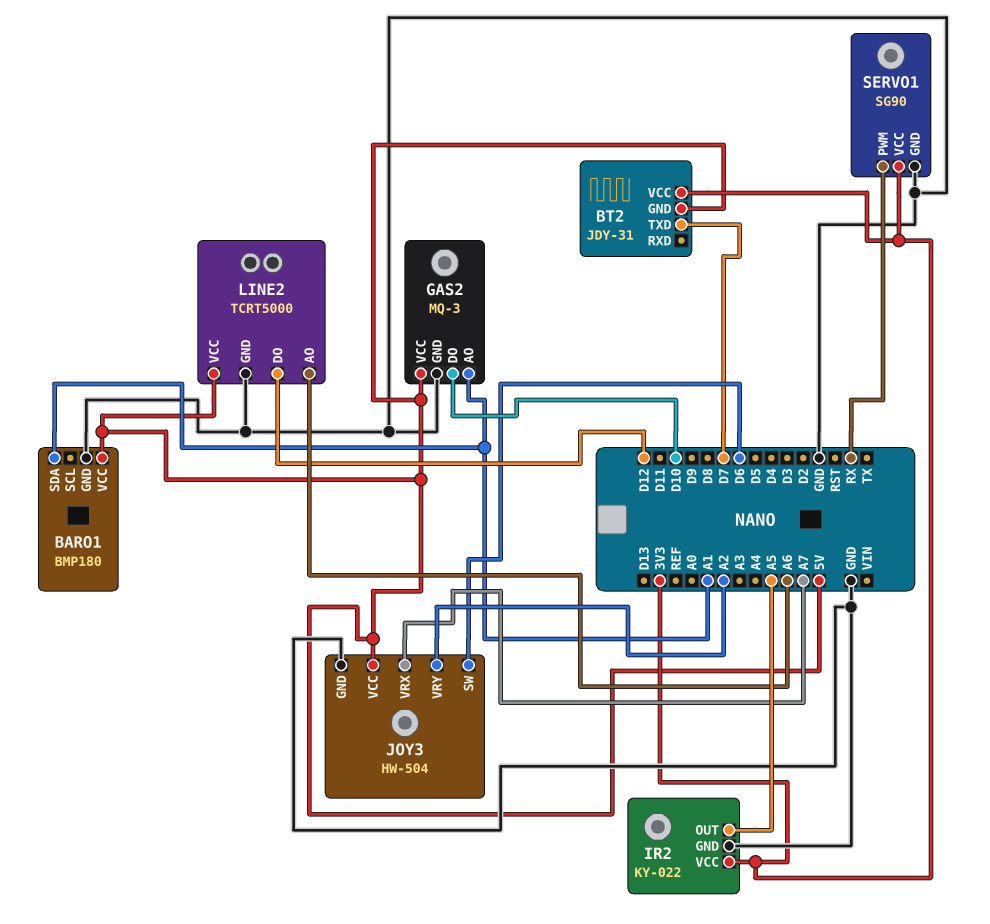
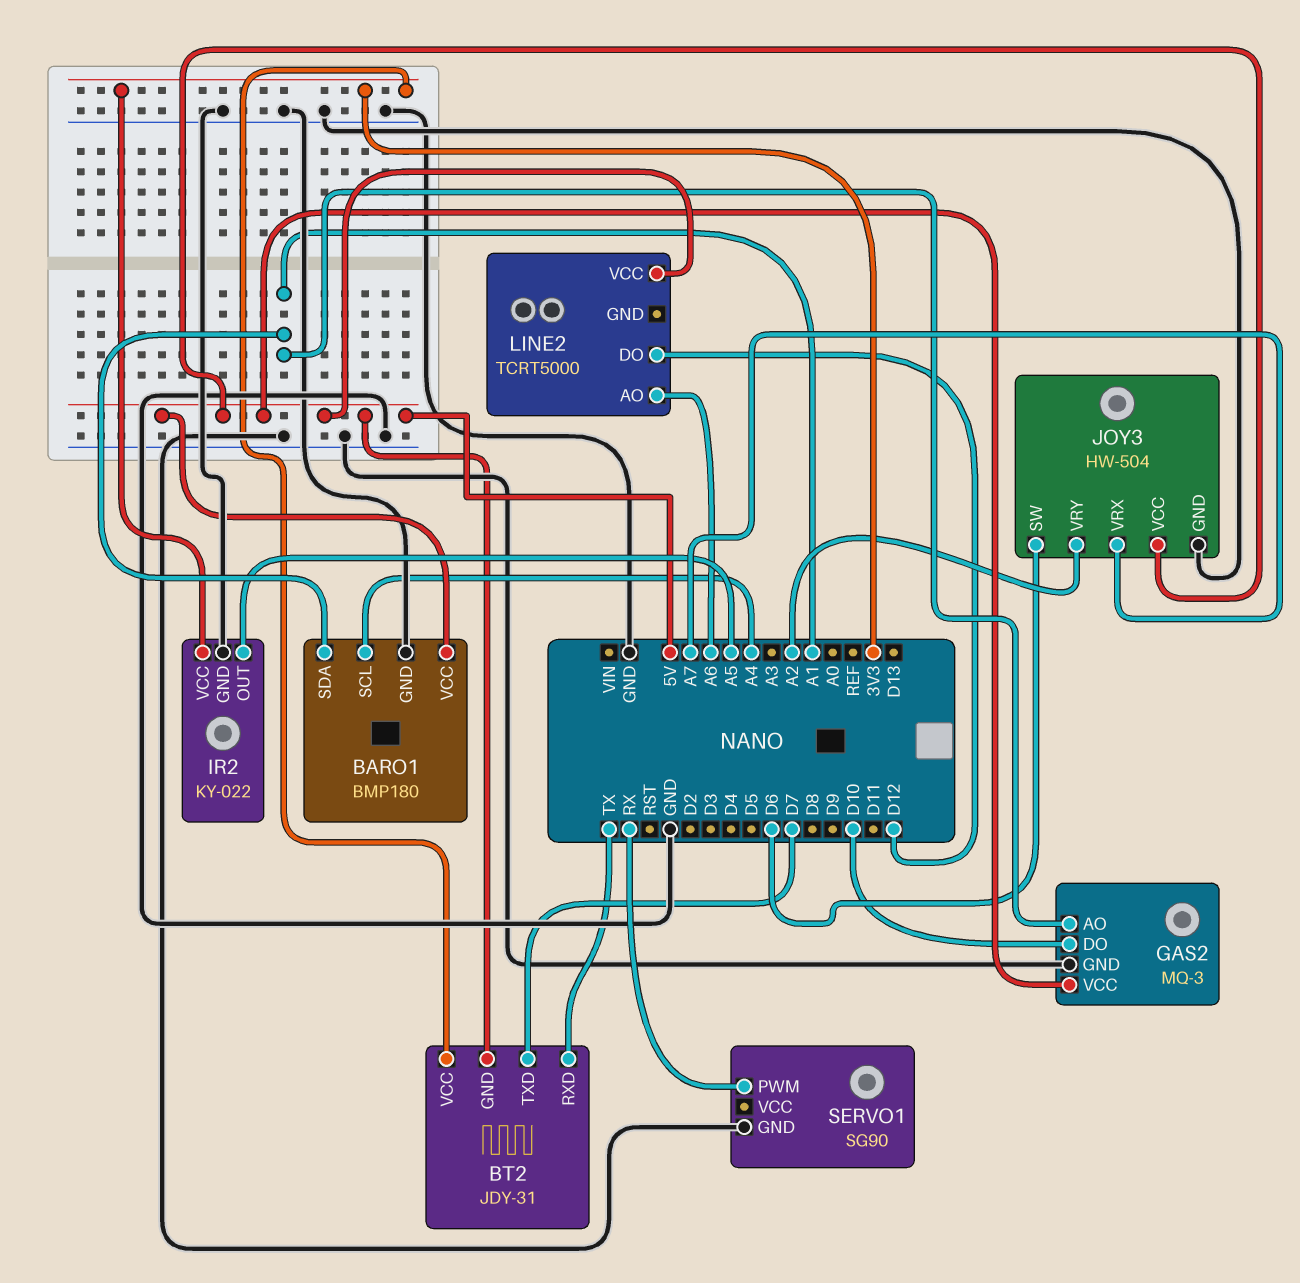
BARO1 pin SCL: none -> A4
BT2 pin RXD: none -> TX
LINE2 pin GND: GND -> none
SERVO1 pin VCC: 3V3 -> none

